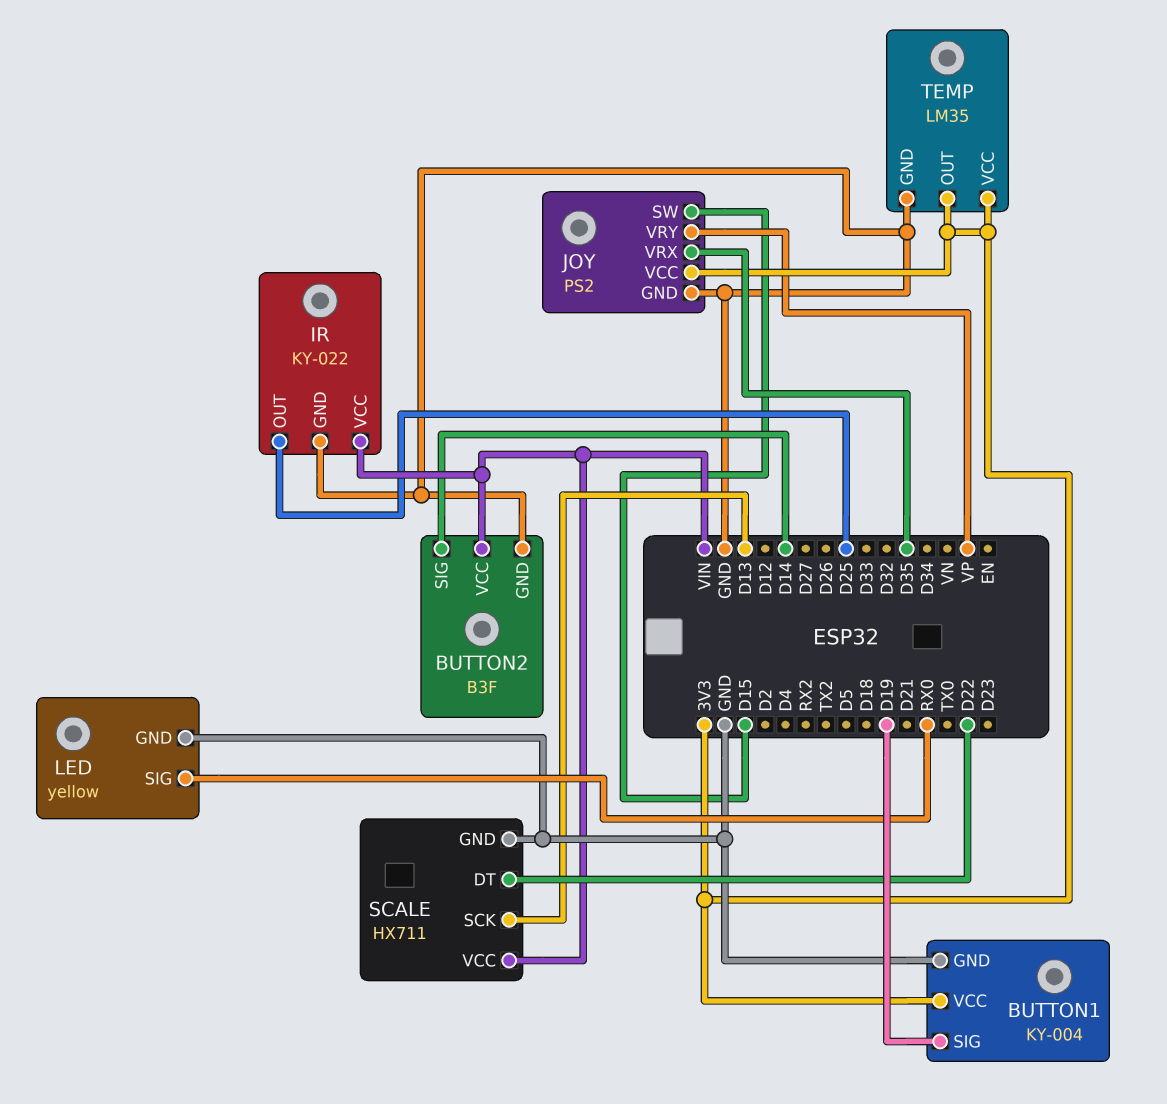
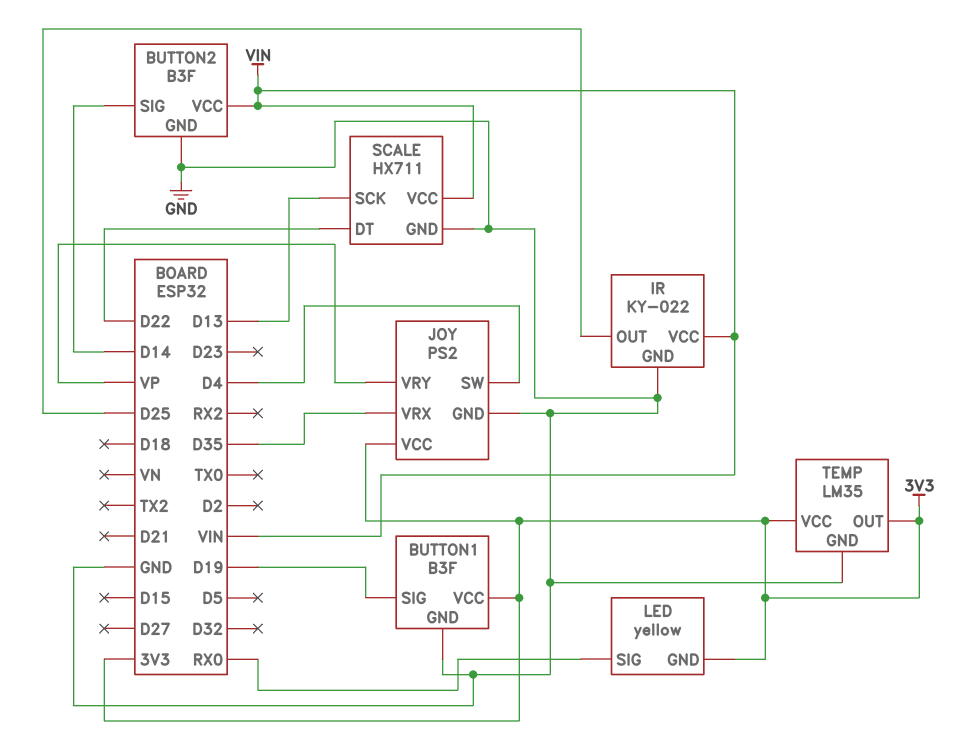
BUTTON1: KY-004 -> B3F
JOY pin SW: D15 -> D4
LED pin GND: GND -> 3V3

